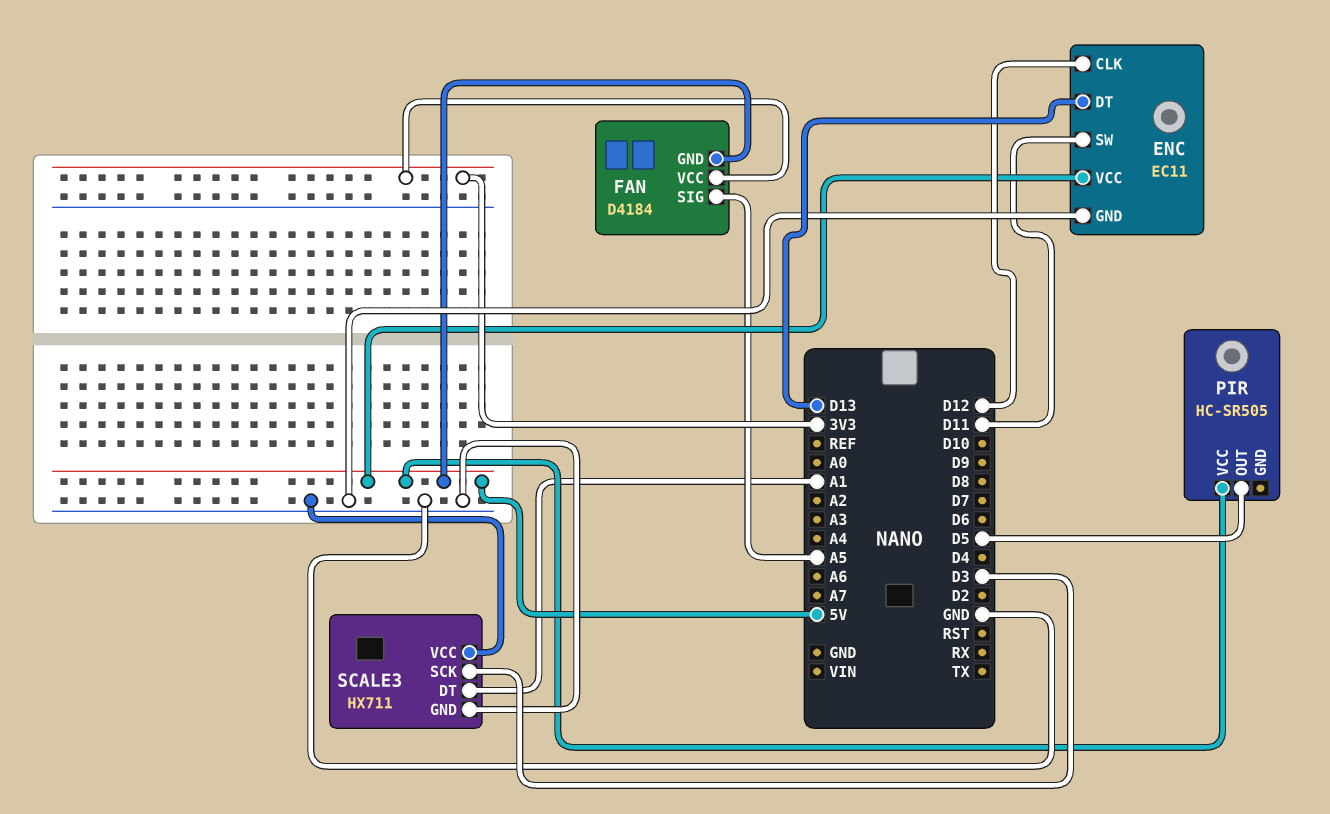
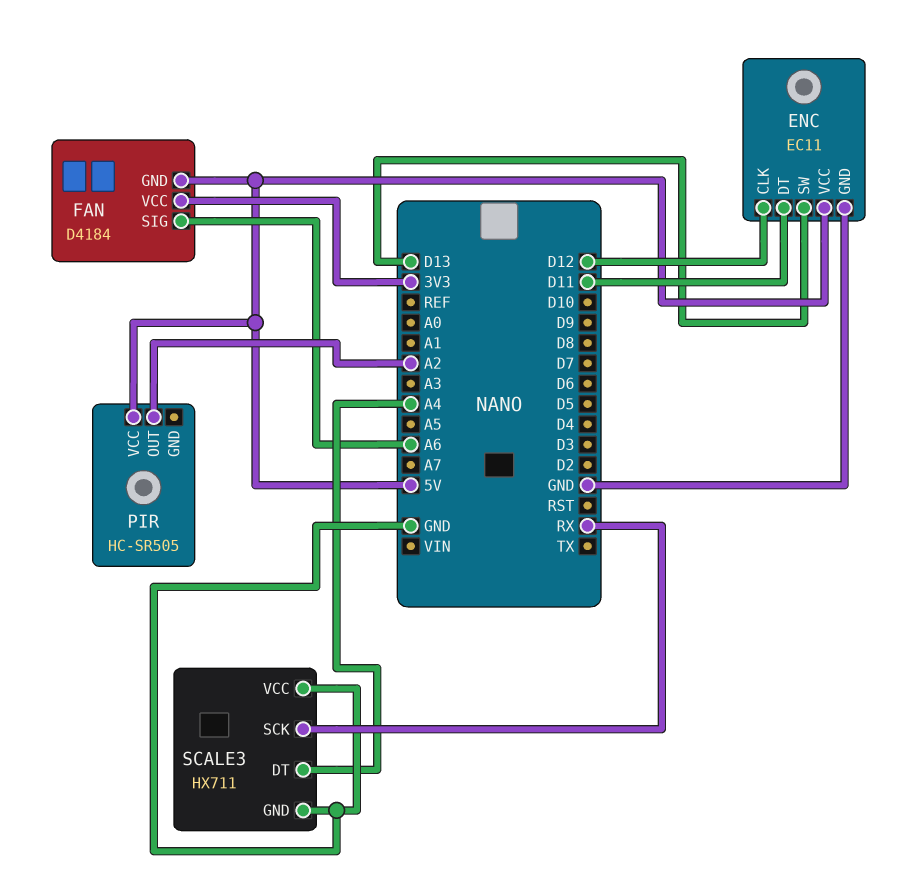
ENC pin DT: D13 -> D11
ENC pin SW: D11 -> D13
FAN pin SIG: A5 -> A6
PIR pin OUT: D5 -> A2
SCALE3 pin DT: A1 -> A4
SCALE3 pin SCK: D3 -> RX

